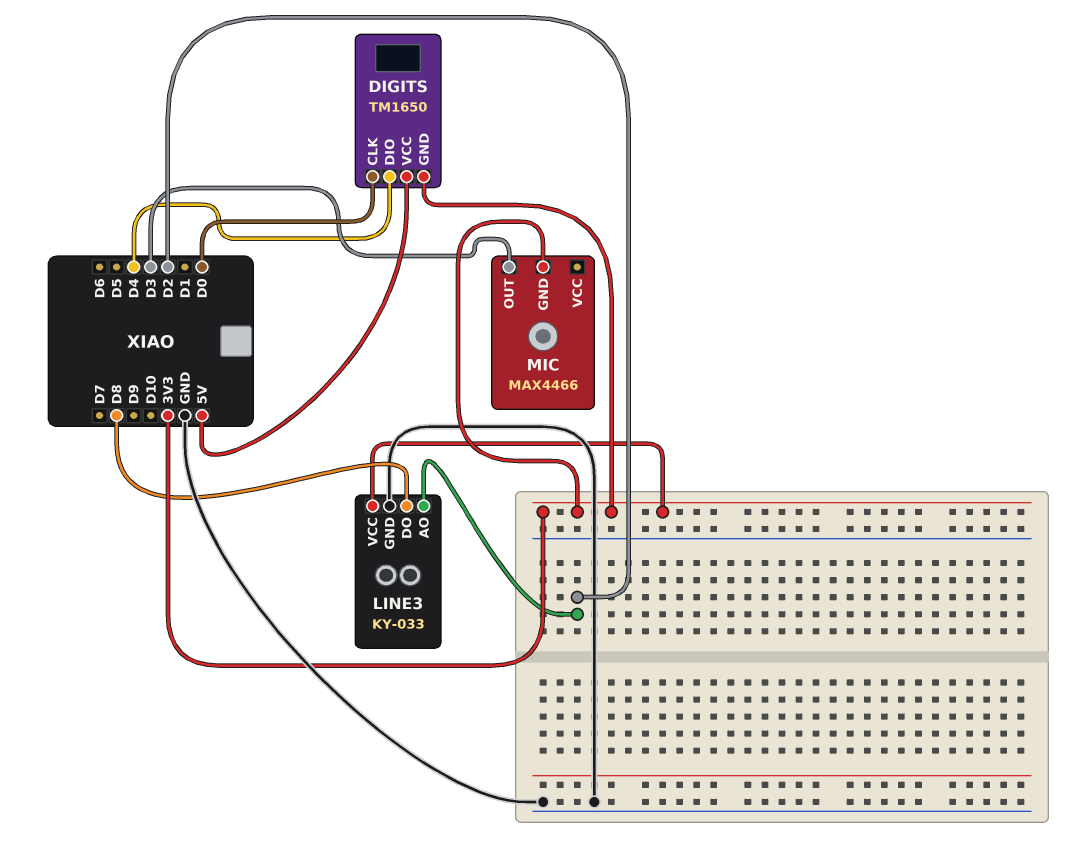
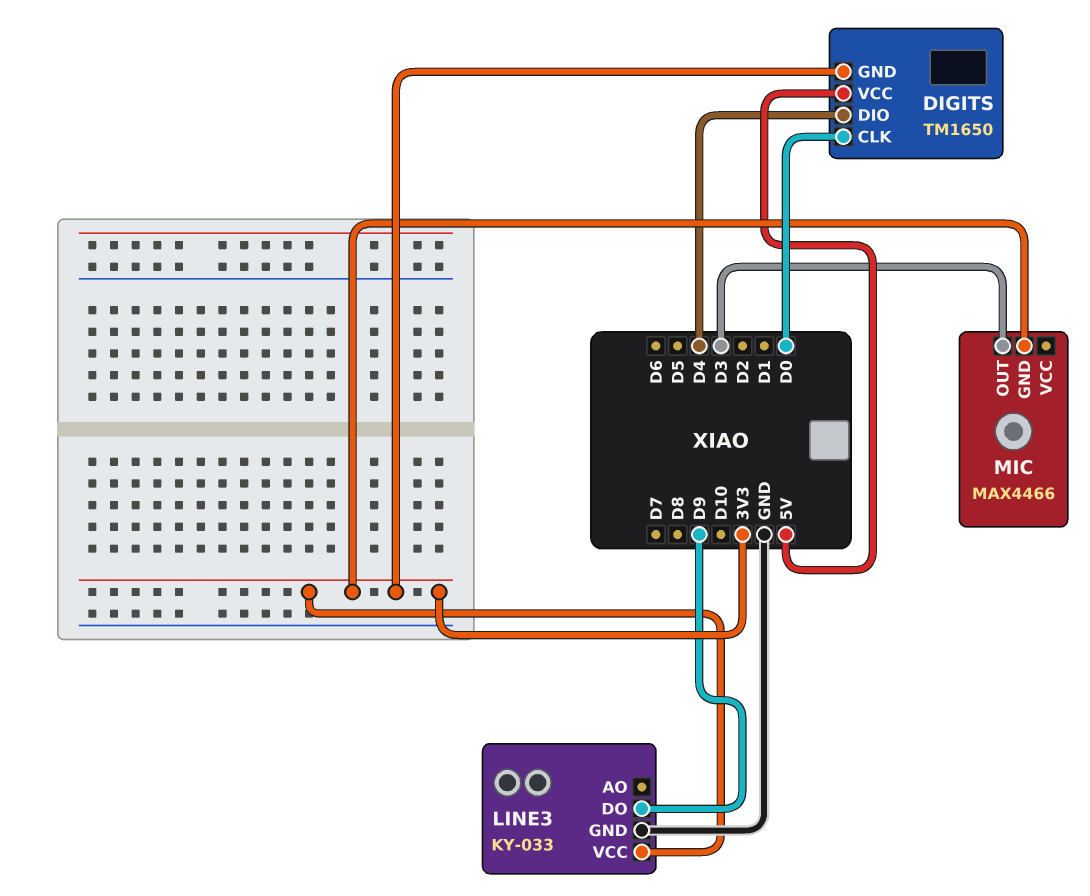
LINE3 pin AO: D2 -> none
LINE3 pin DO: D8 -> D9

